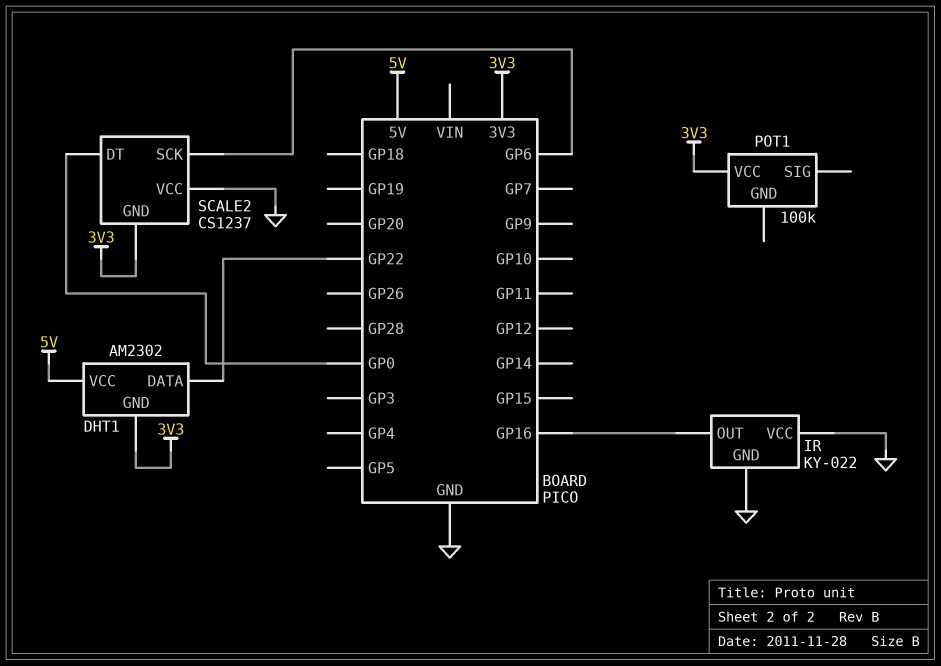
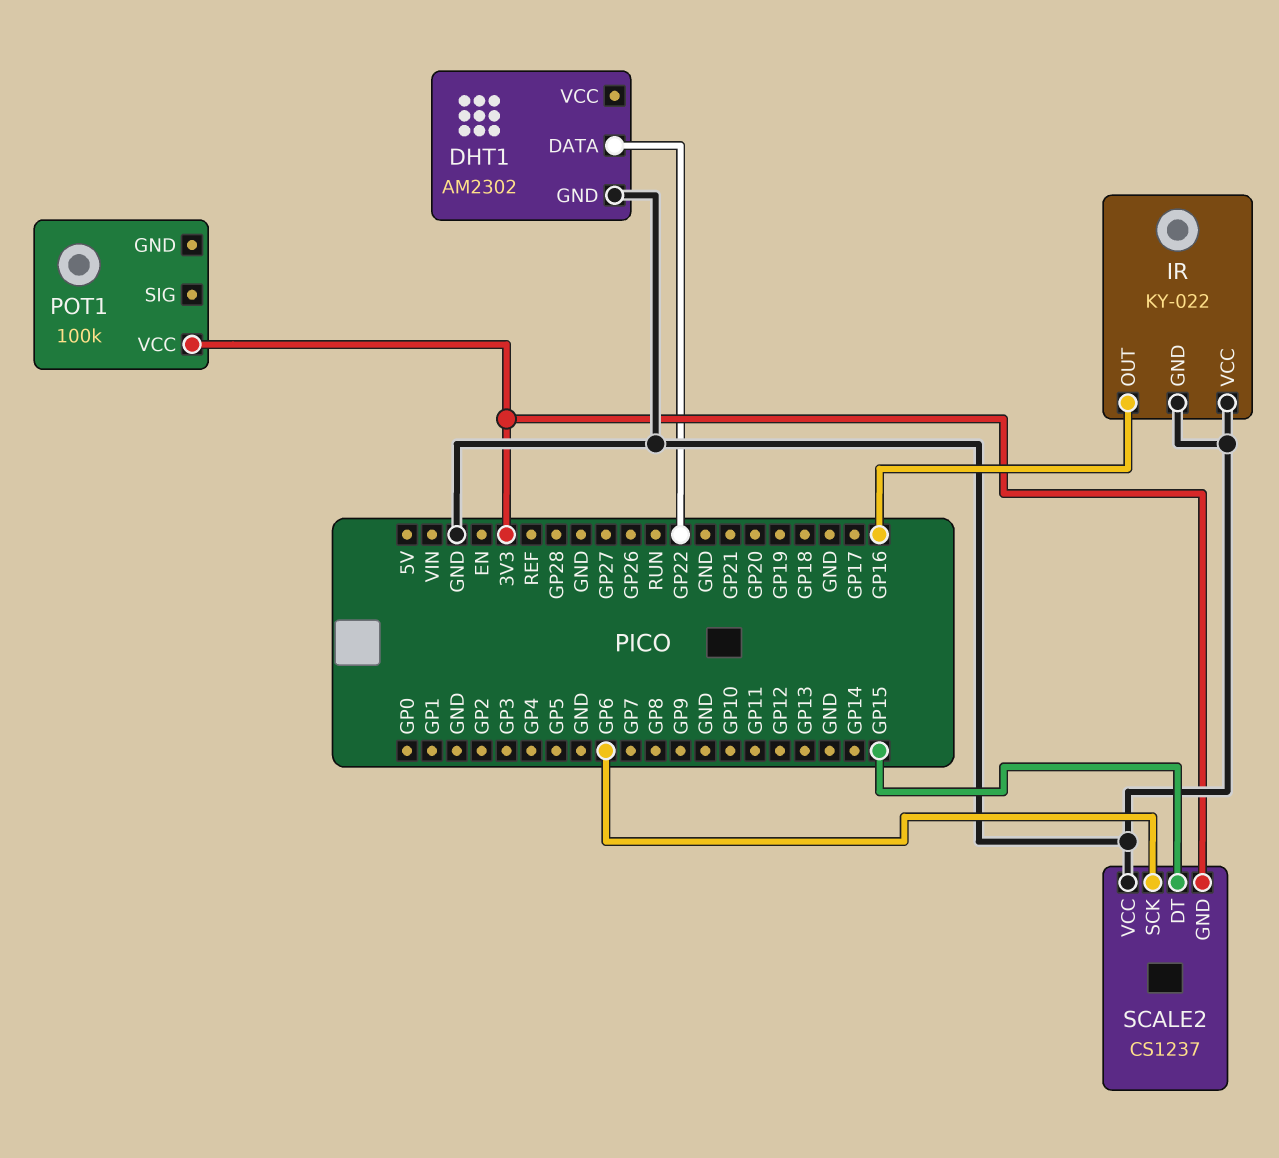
DHT1 pin GND: 3V3 -> GND
DHT1 pin VCC: 5V -> none
SCALE2 pin DT: GP0 -> GP15

